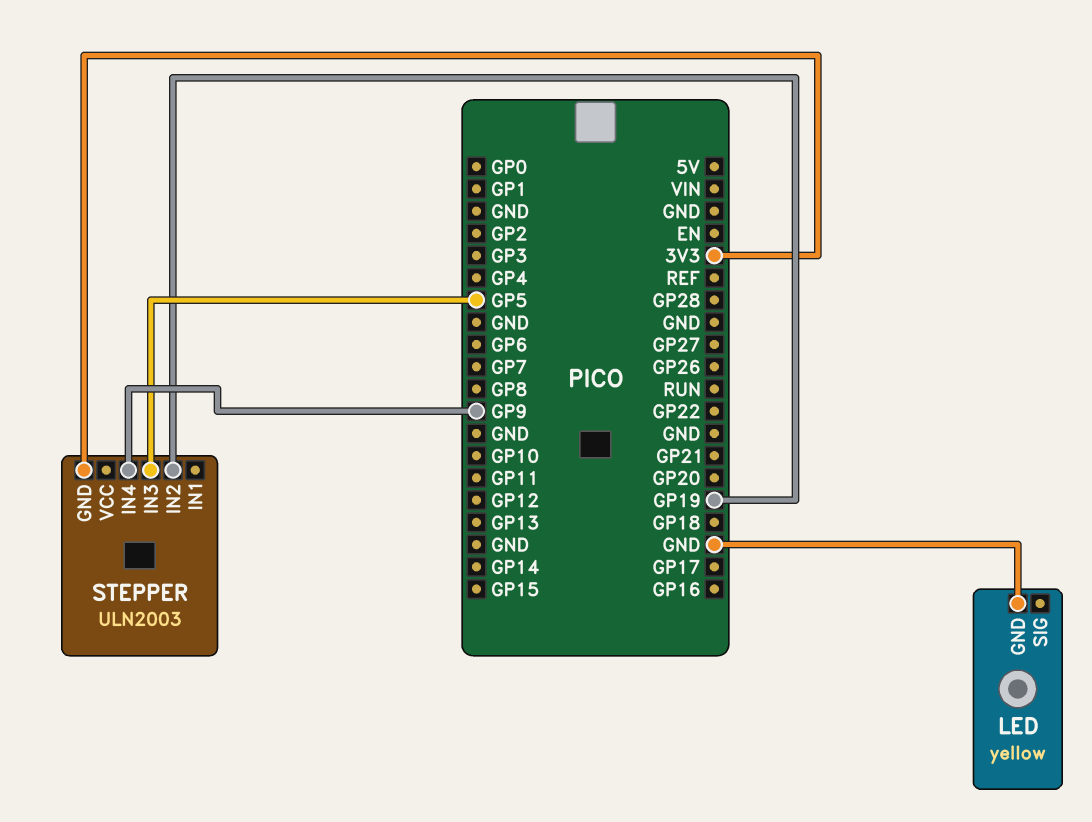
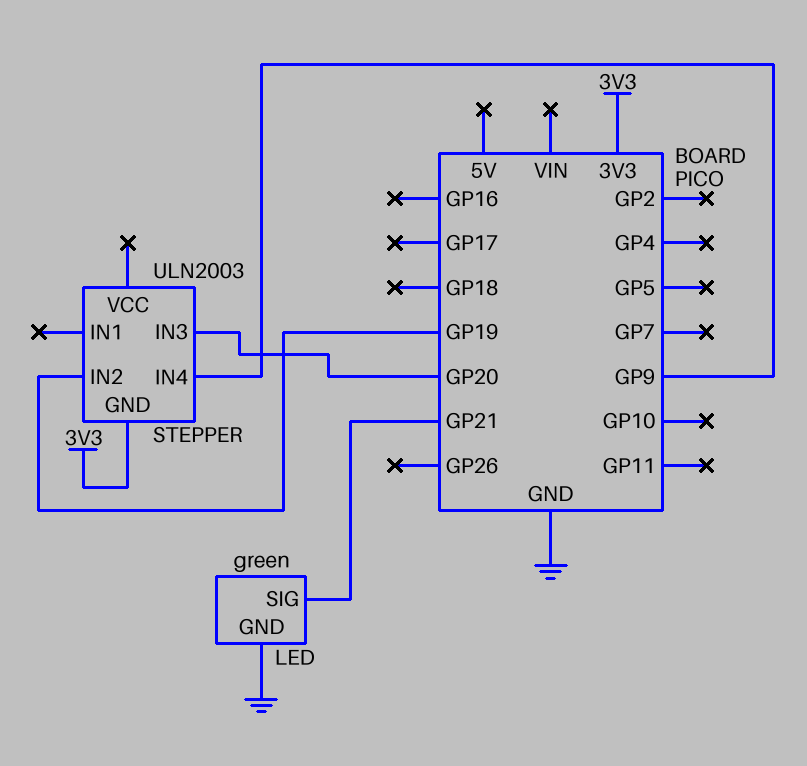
LED: yellow -> green
LED pin SIG: none -> GP21
STEPPER pin IN3: GP5 -> GP20

